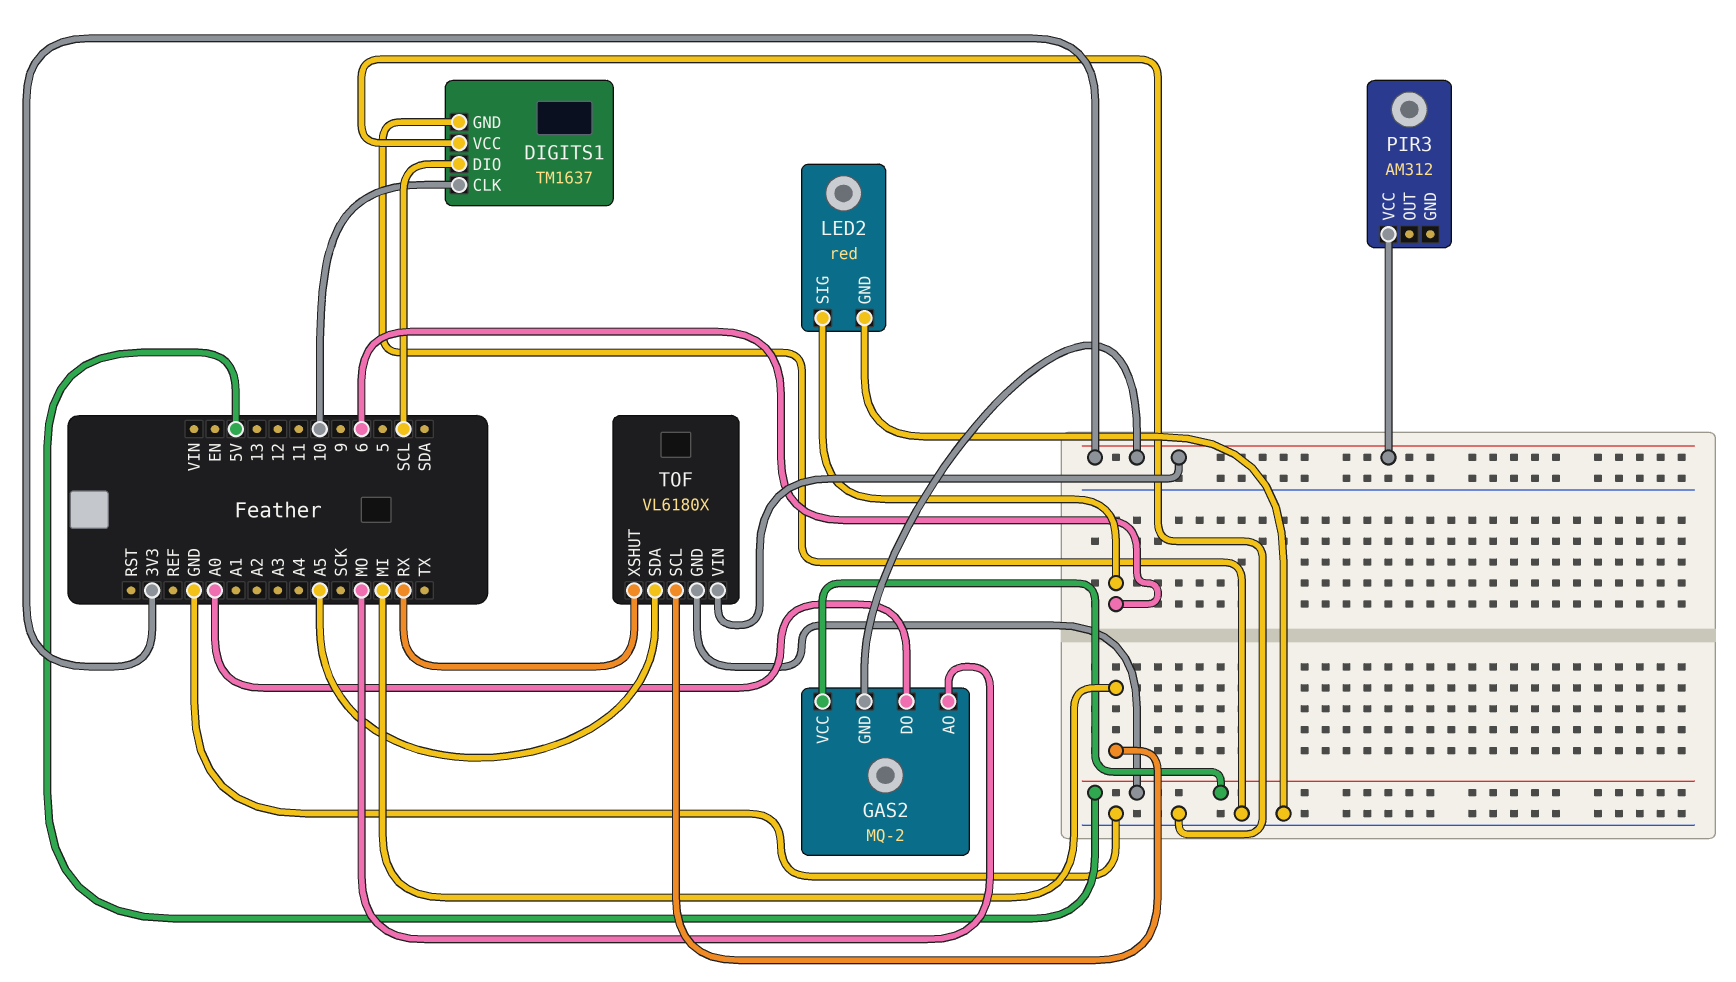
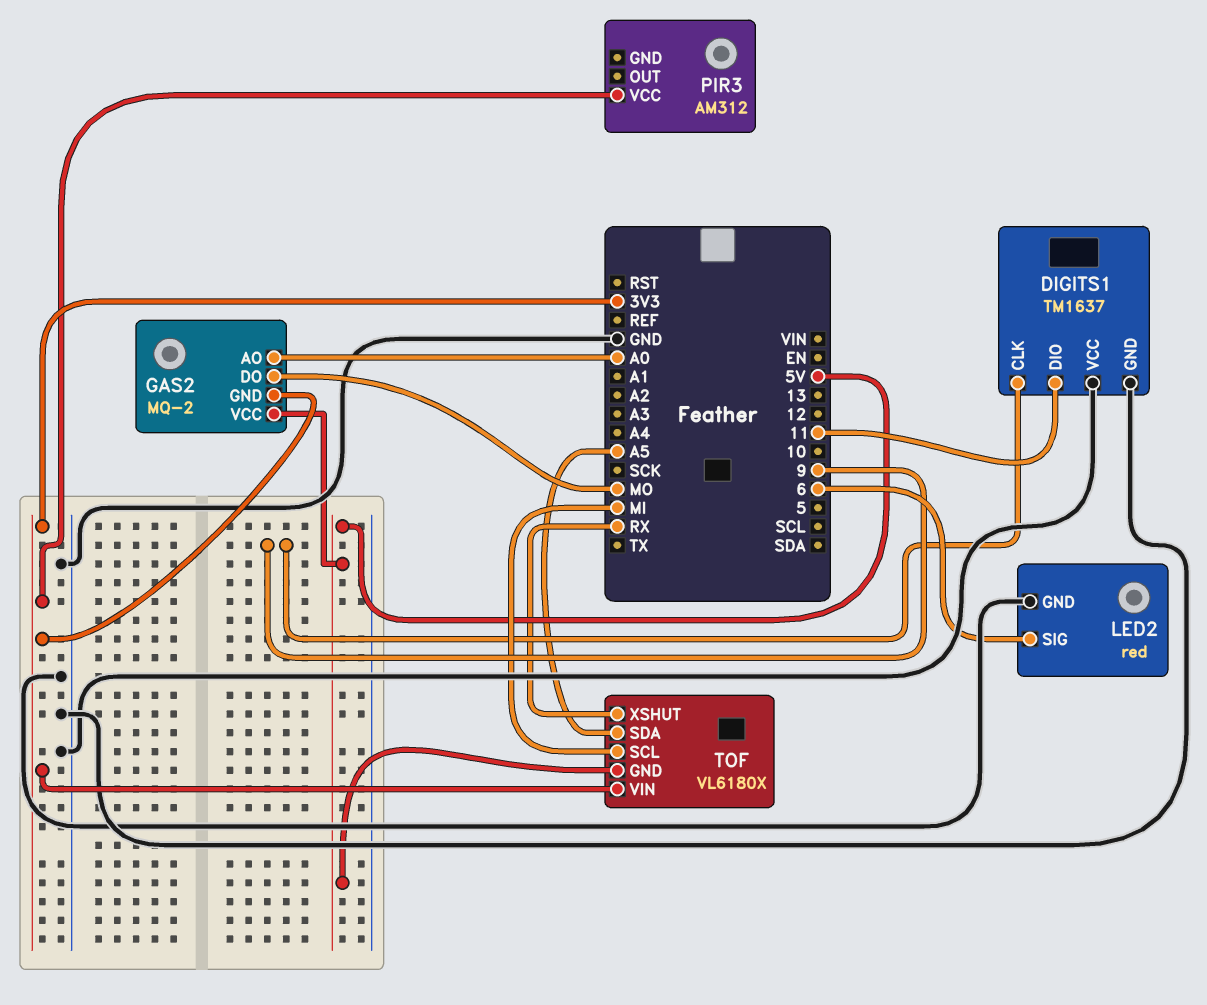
DIGITS1 pin CLK: 10 -> 9
DIGITS1 pin DIO: SCL -> 11
GAS2 pin AO: MO -> A0
GAS2 pin DO: A0 -> MO

